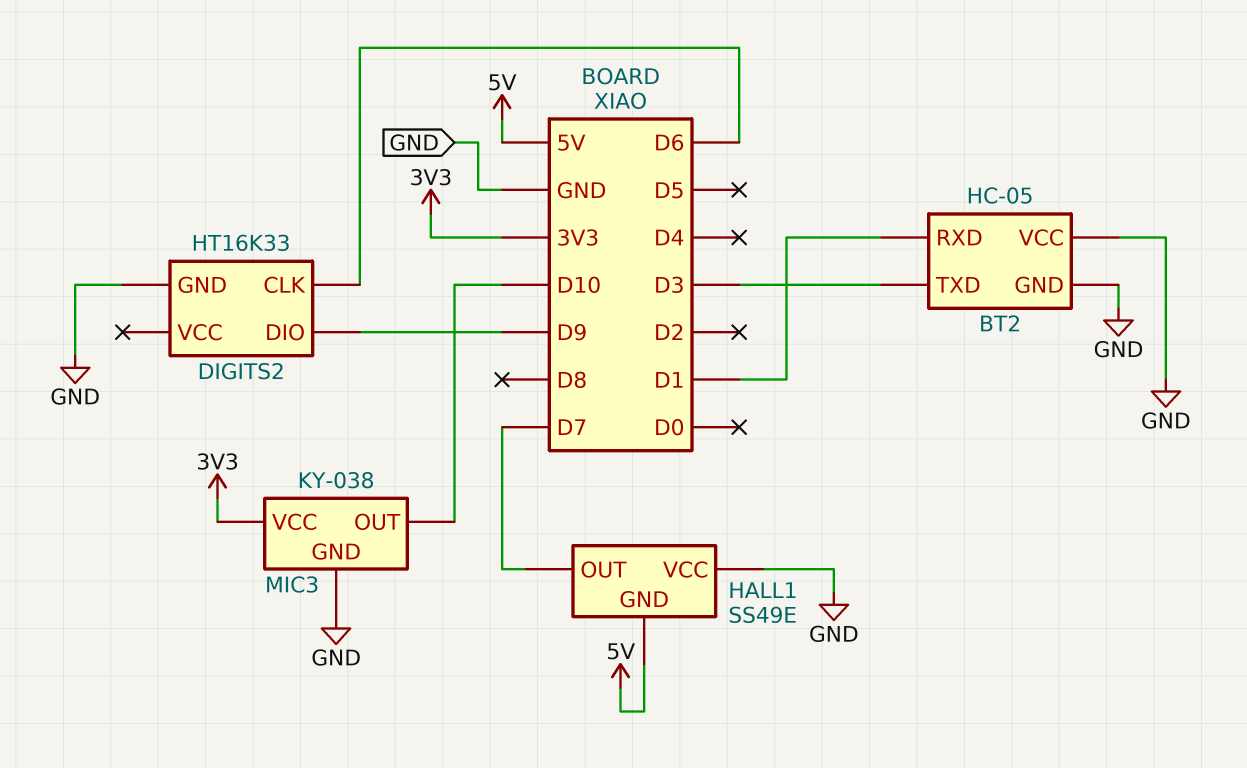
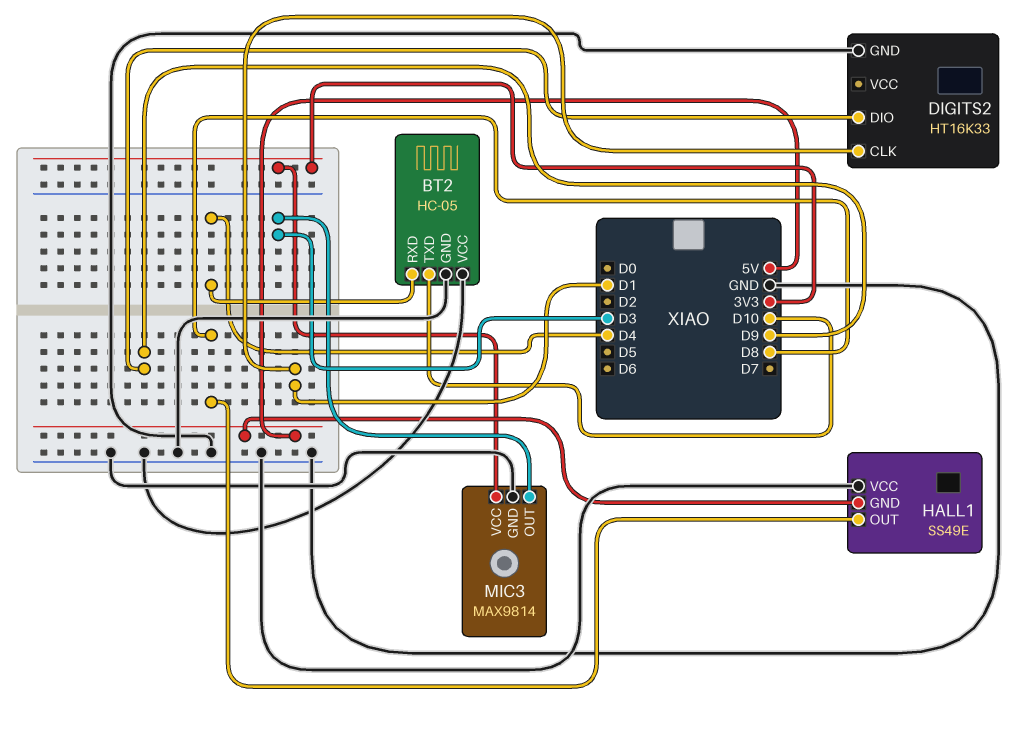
BT2 pin RXD: D1 -> D4
BT2 pin TXD: D3 -> D10
DIGITS2 pin CLK: D6 -> D1
HALL1 pin OUT: D7 -> D8
MIC3: KY-038 -> MAX9814
MIC3 pin OUT: D10 -> D3

